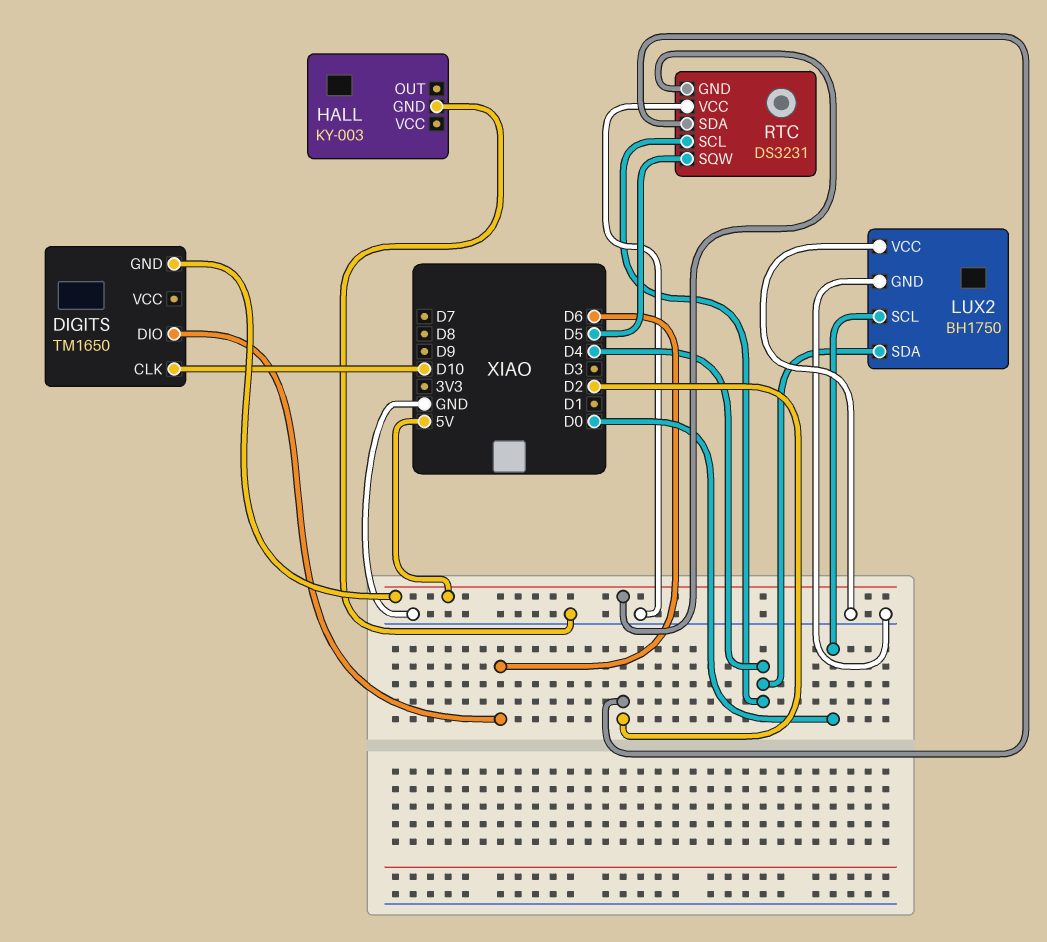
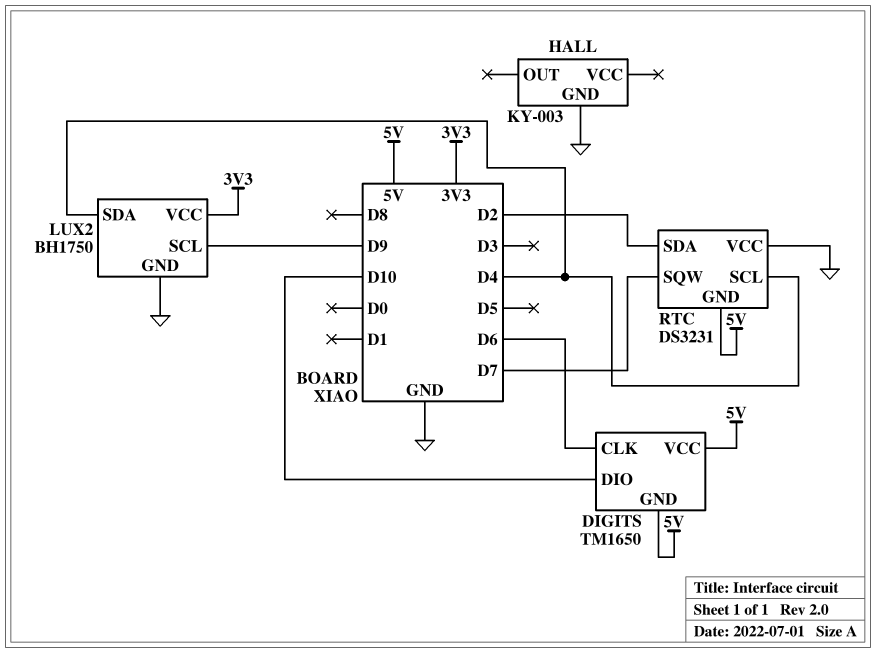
DIGITS pin CLK: D10 -> D6
DIGITS pin DIO: D6 -> D10
DIGITS pin VCC: none -> 5V
LUX2 pin SCL: D0 -> D9
LUX2 pin VCC: GND -> 3V3
RTC pin SQW: D5 -> D7

